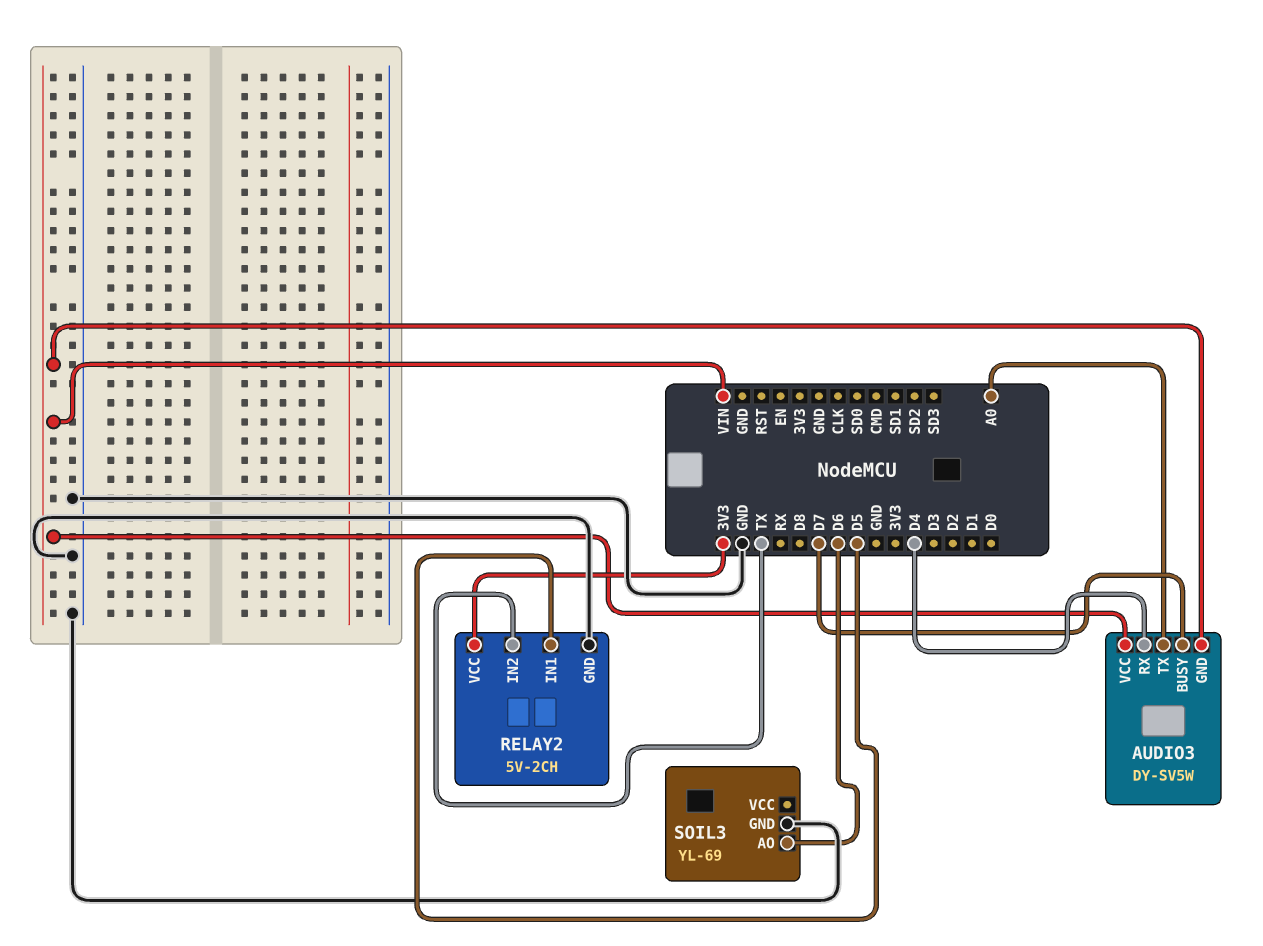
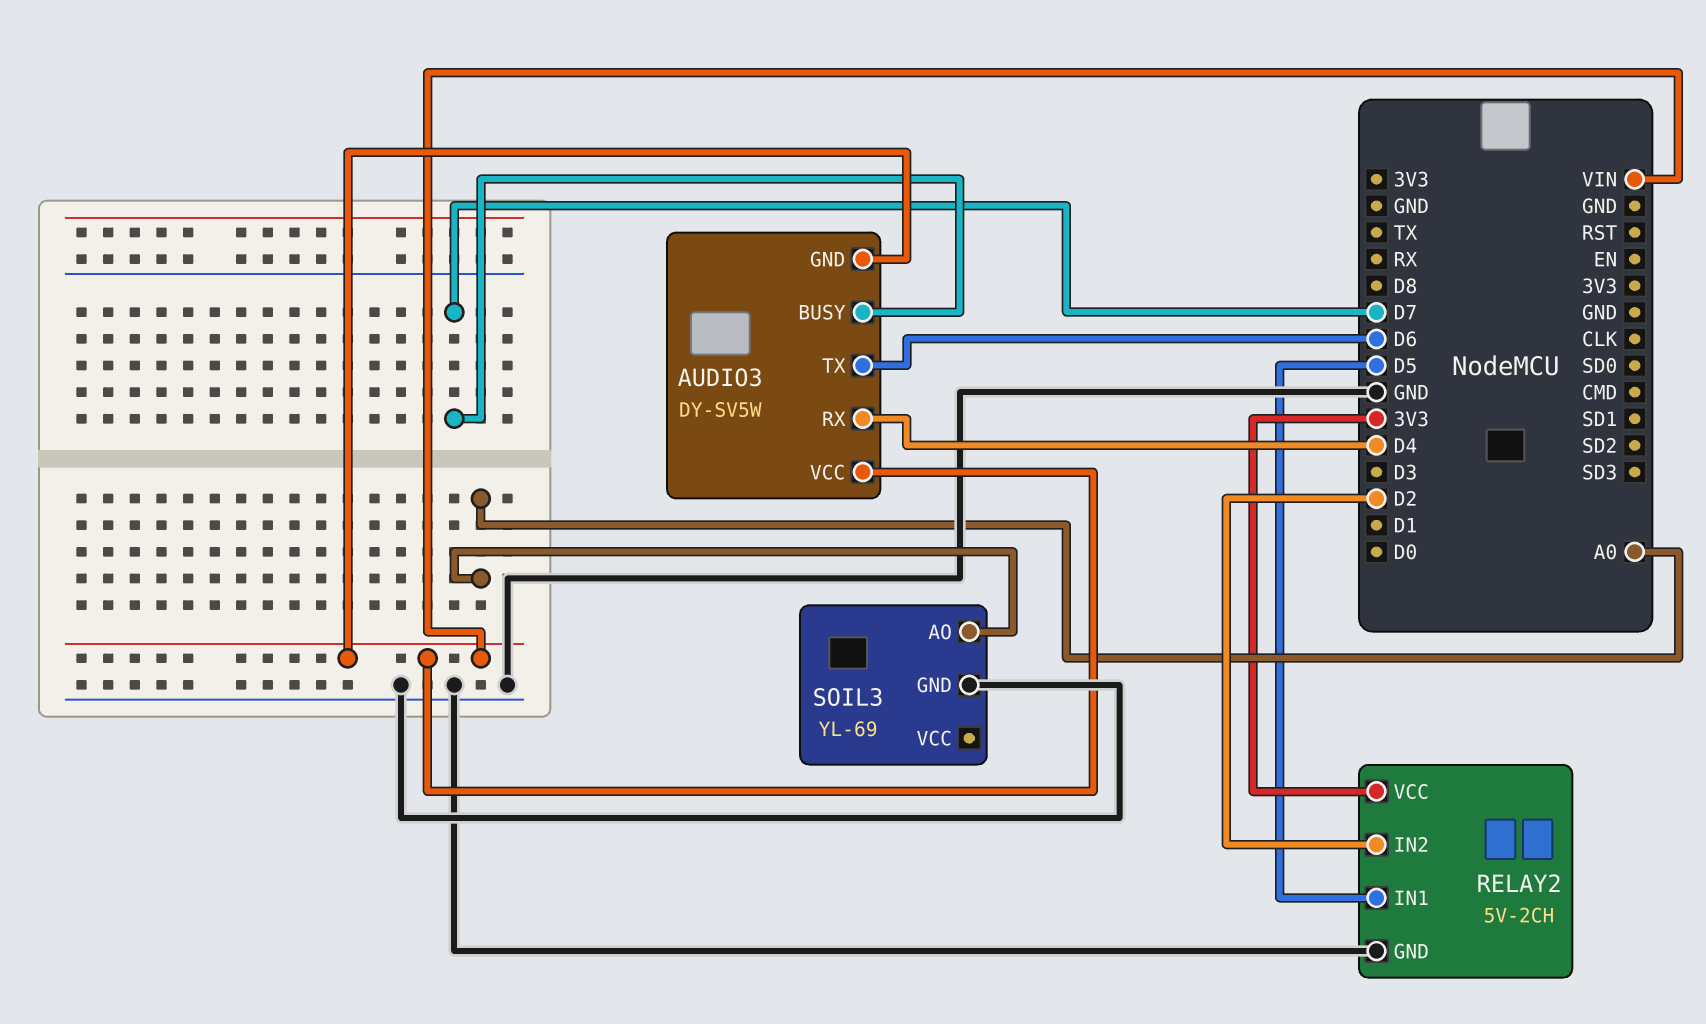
AUDIO3 pin TX: A0 -> D6
RELAY2 pin IN2: TX -> D2
SOIL3 pin AO: D6 -> A0

